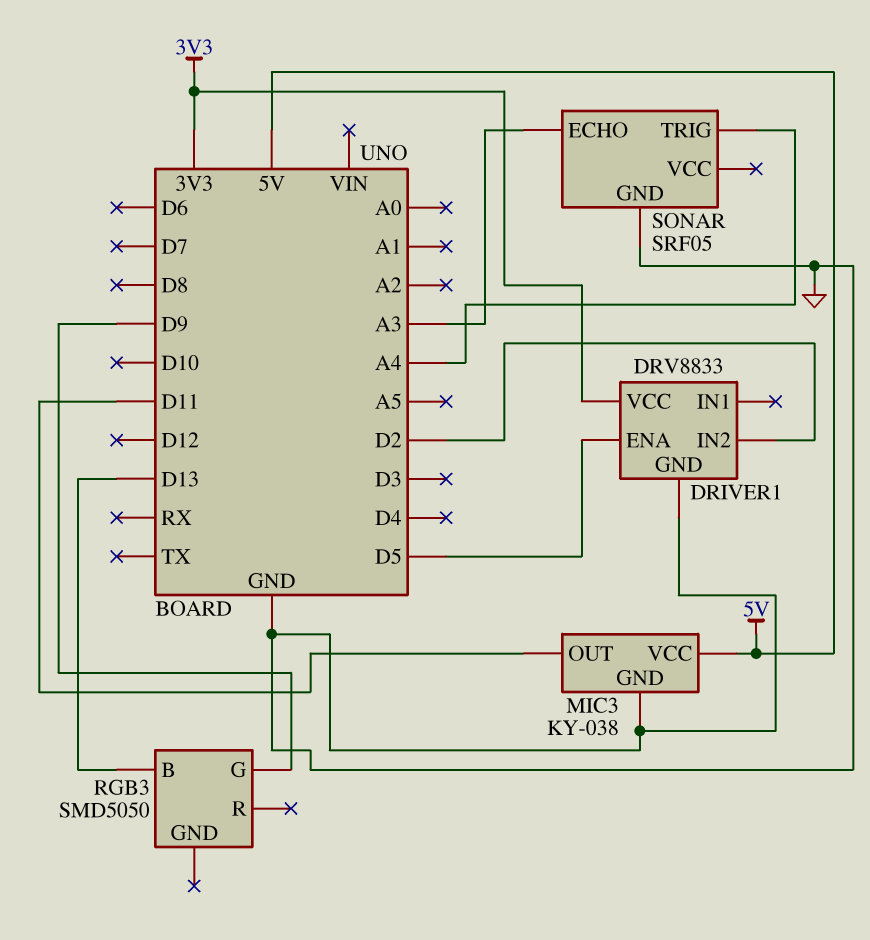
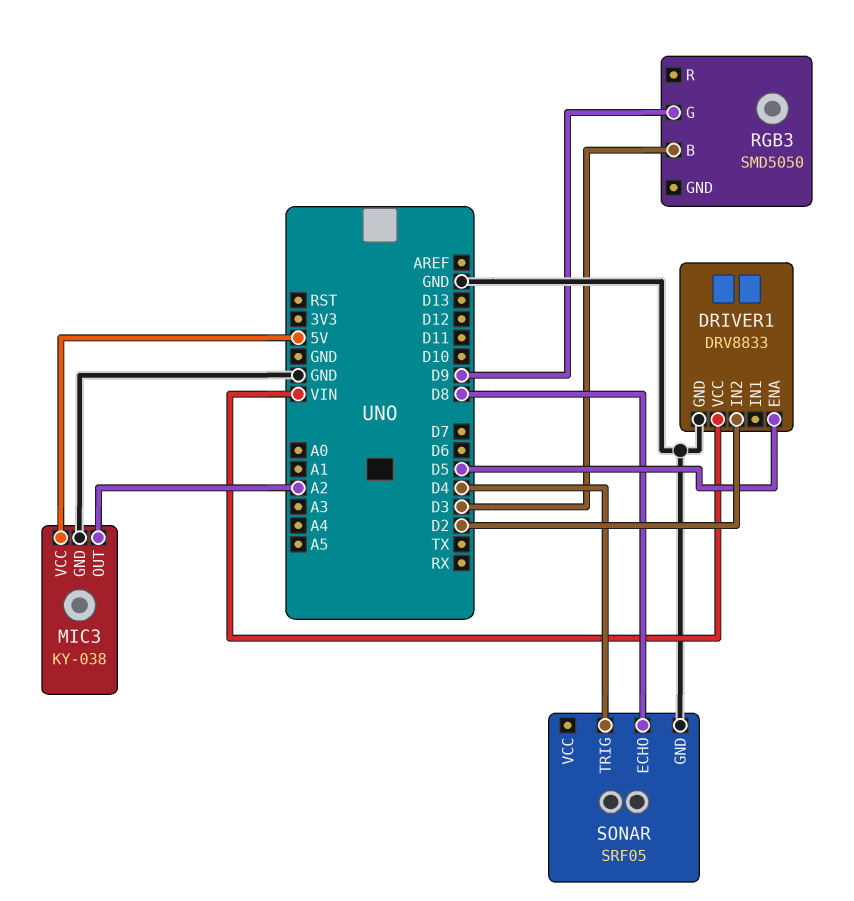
DRIVER1 pin VCC: 3V3 -> VIN
MIC3 pin OUT: D11 -> A2
RGB3 pin B: D13 -> D3
SONAR pin ECHO: A3 -> D8
SONAR pin TRIG: A4 -> D4

